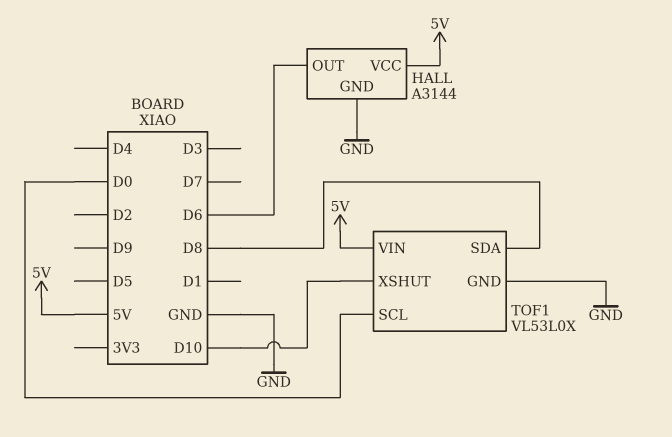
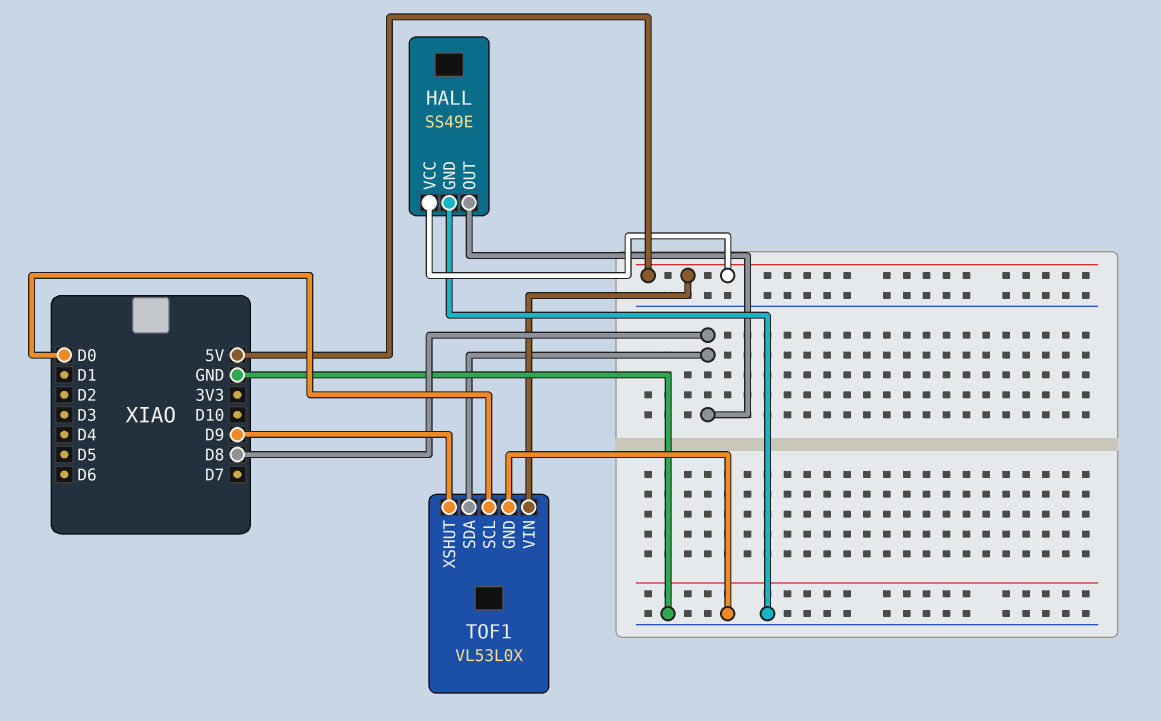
HALL: A3144 -> SS49E
HALL pin OUT: D6 -> D8
TOF1 pin XSHUT: D10 -> D9

